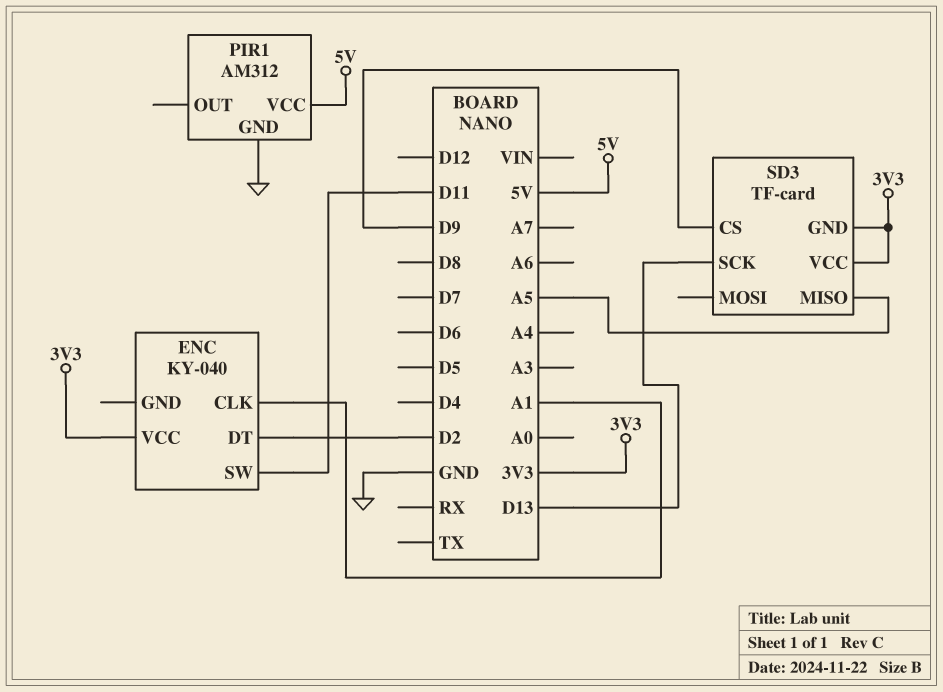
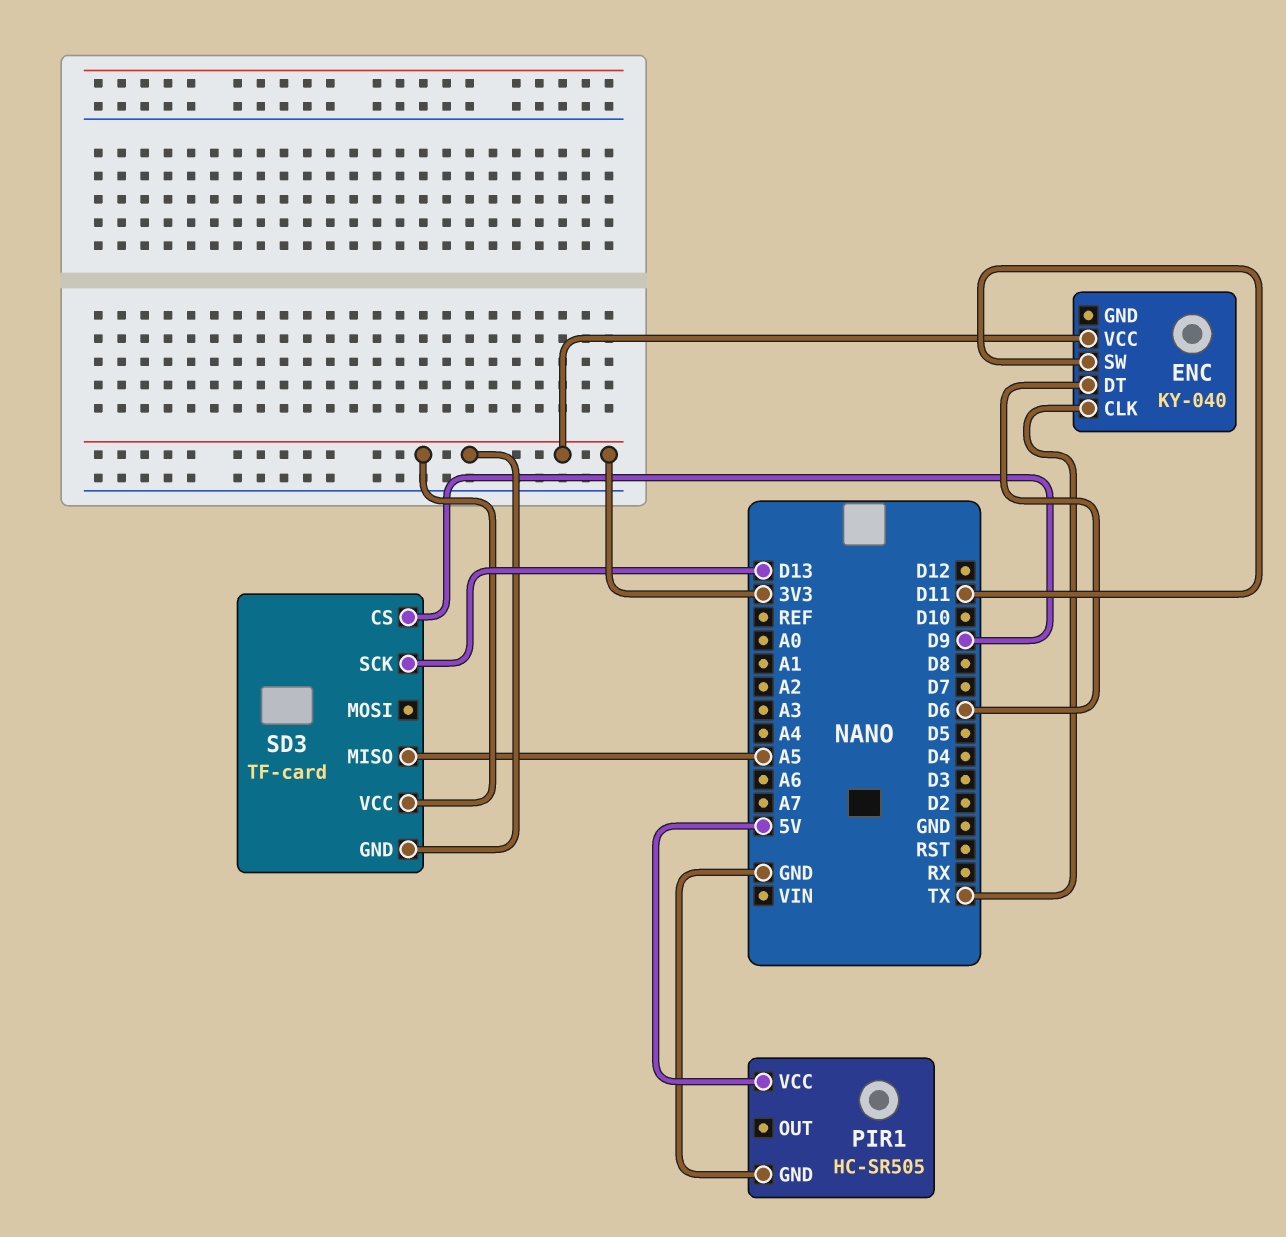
ENC pin CLK: A1 -> TX
ENC pin DT: D2 -> D6
PIR1: AM312 -> HC-SR505

